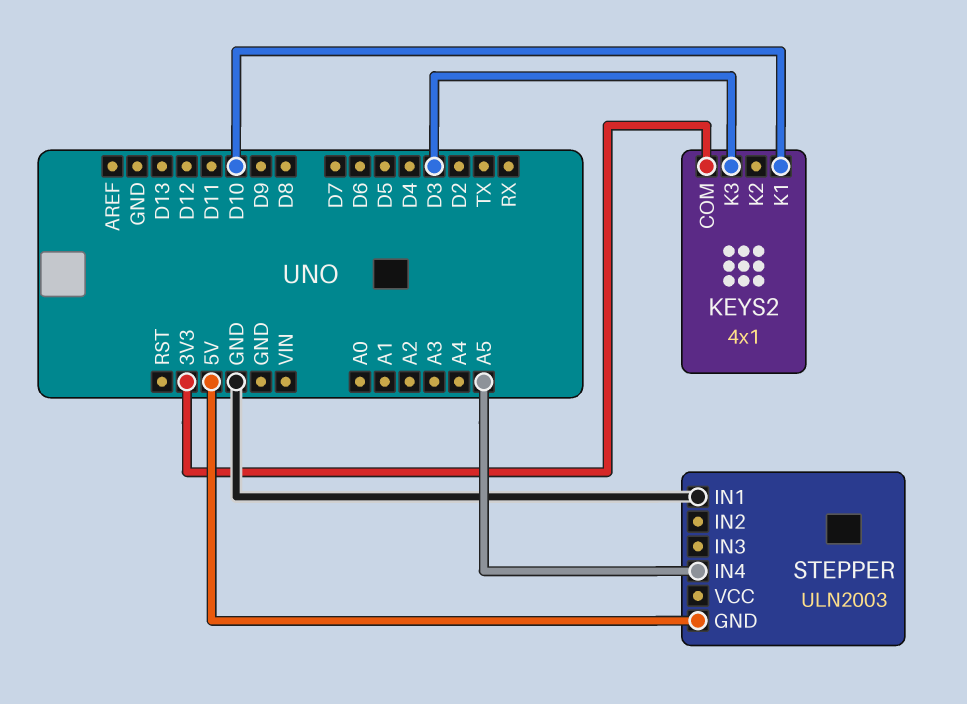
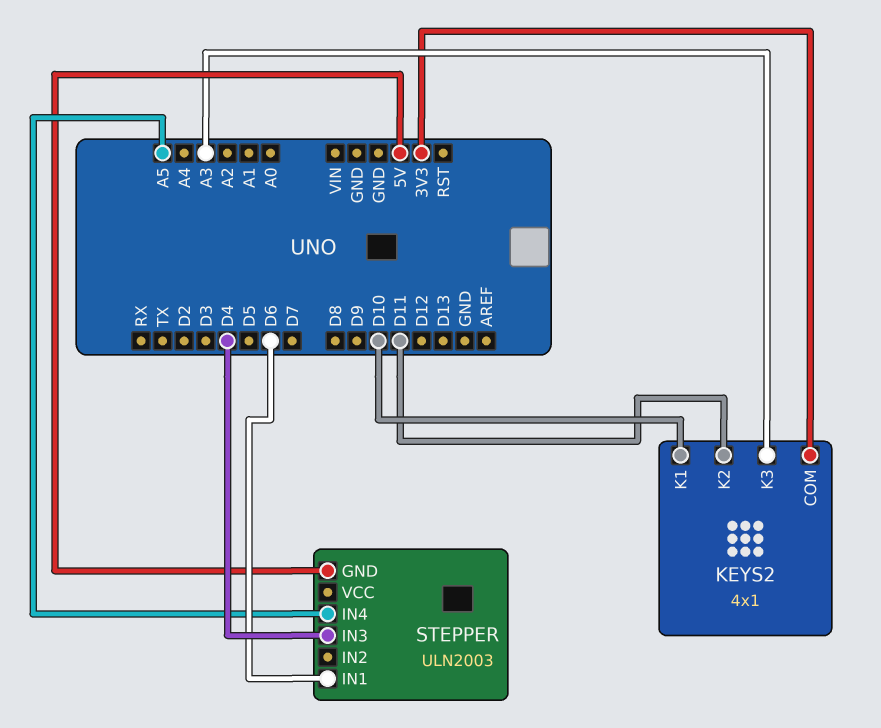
KEYS2 pin K2: none -> D11
KEYS2 pin K3: D3 -> A3
STEPPER pin IN1: GND -> D6
STEPPER pin IN3: none -> D4

